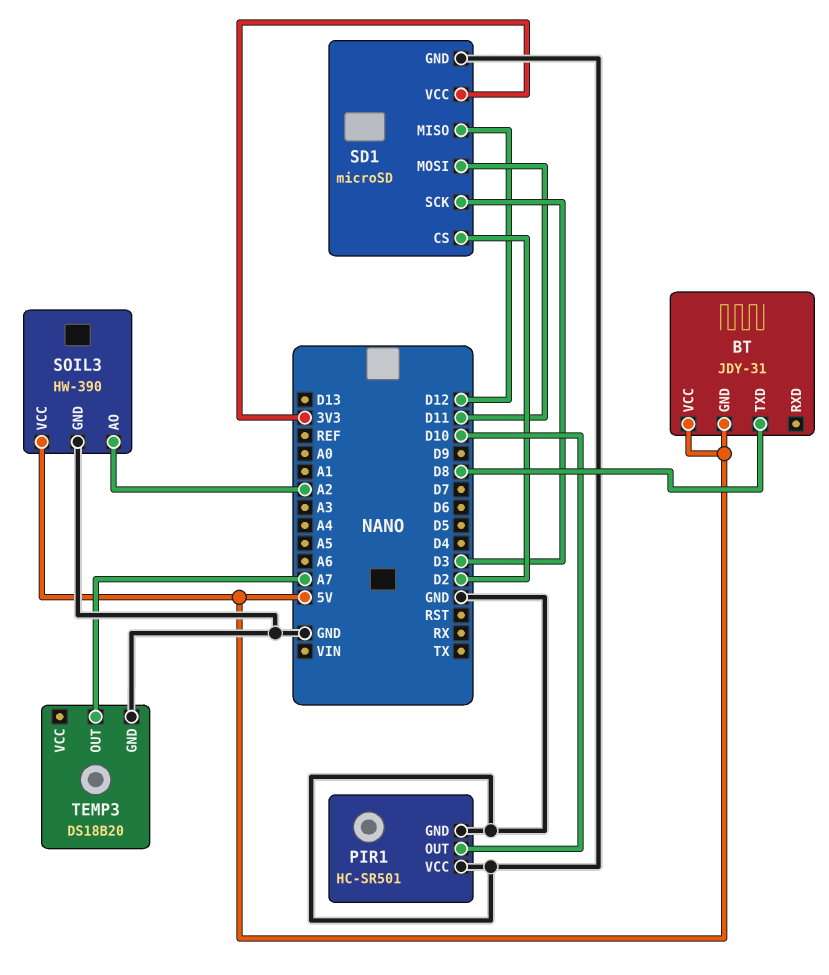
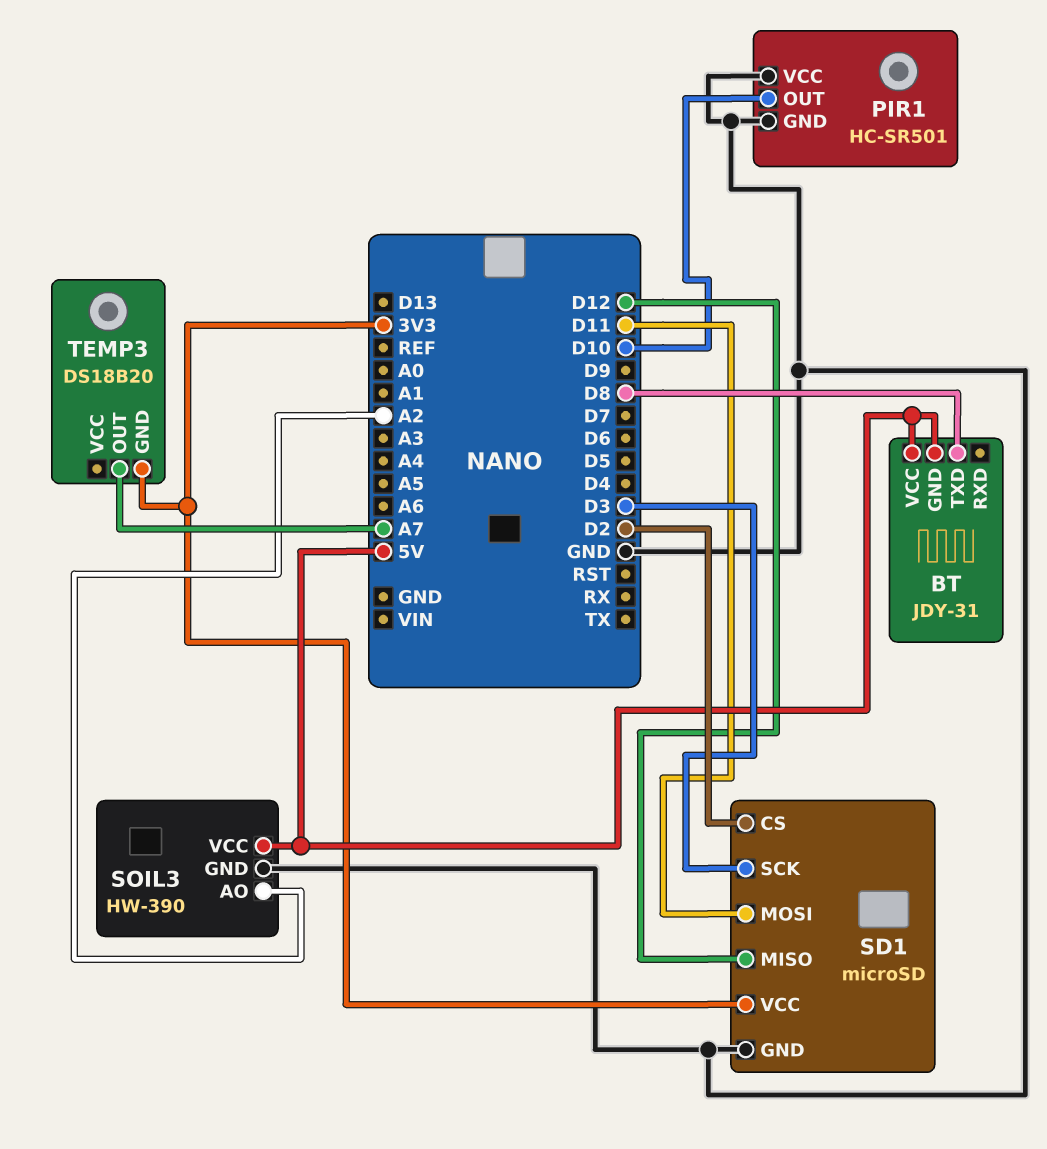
TEMP3 pin GND: GND -> 3V3

